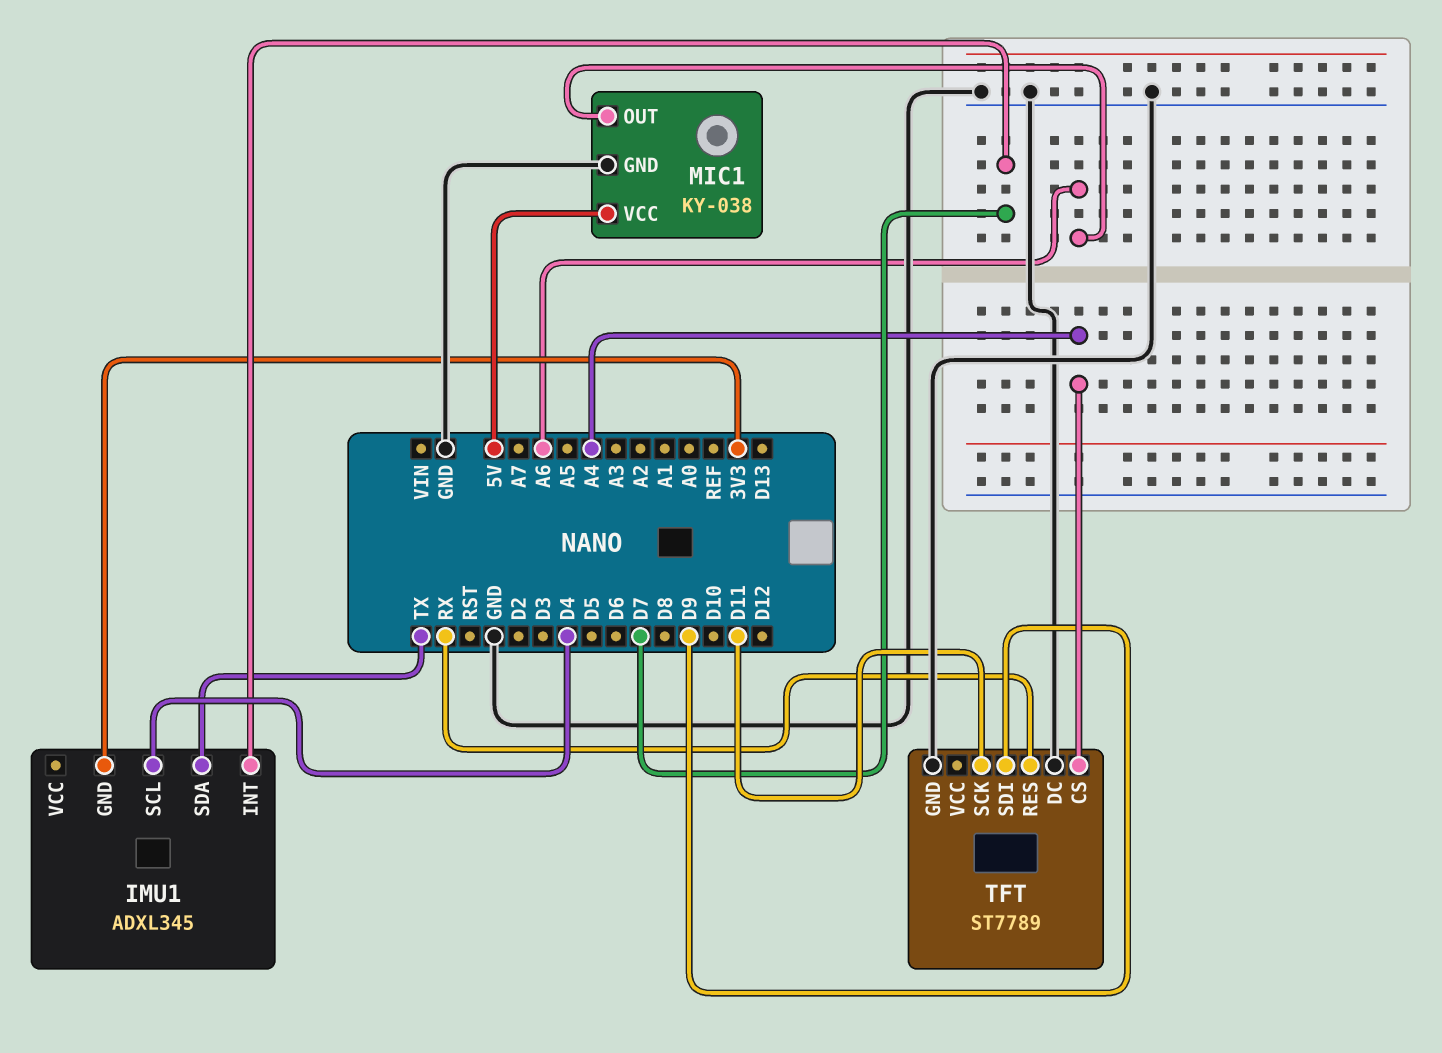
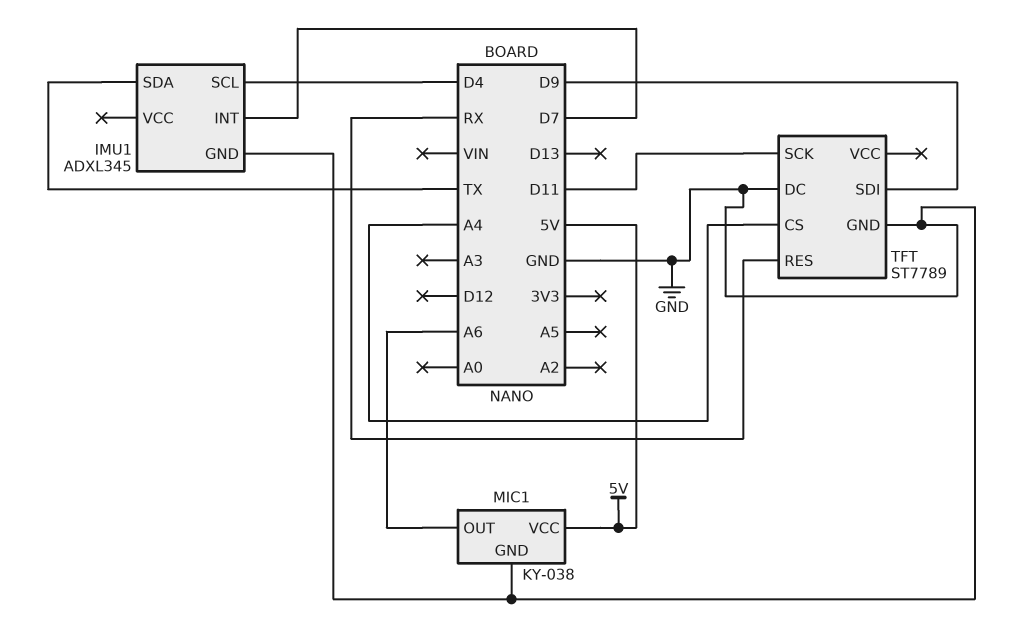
IMU1 pin GND: 3V3 -> GND

